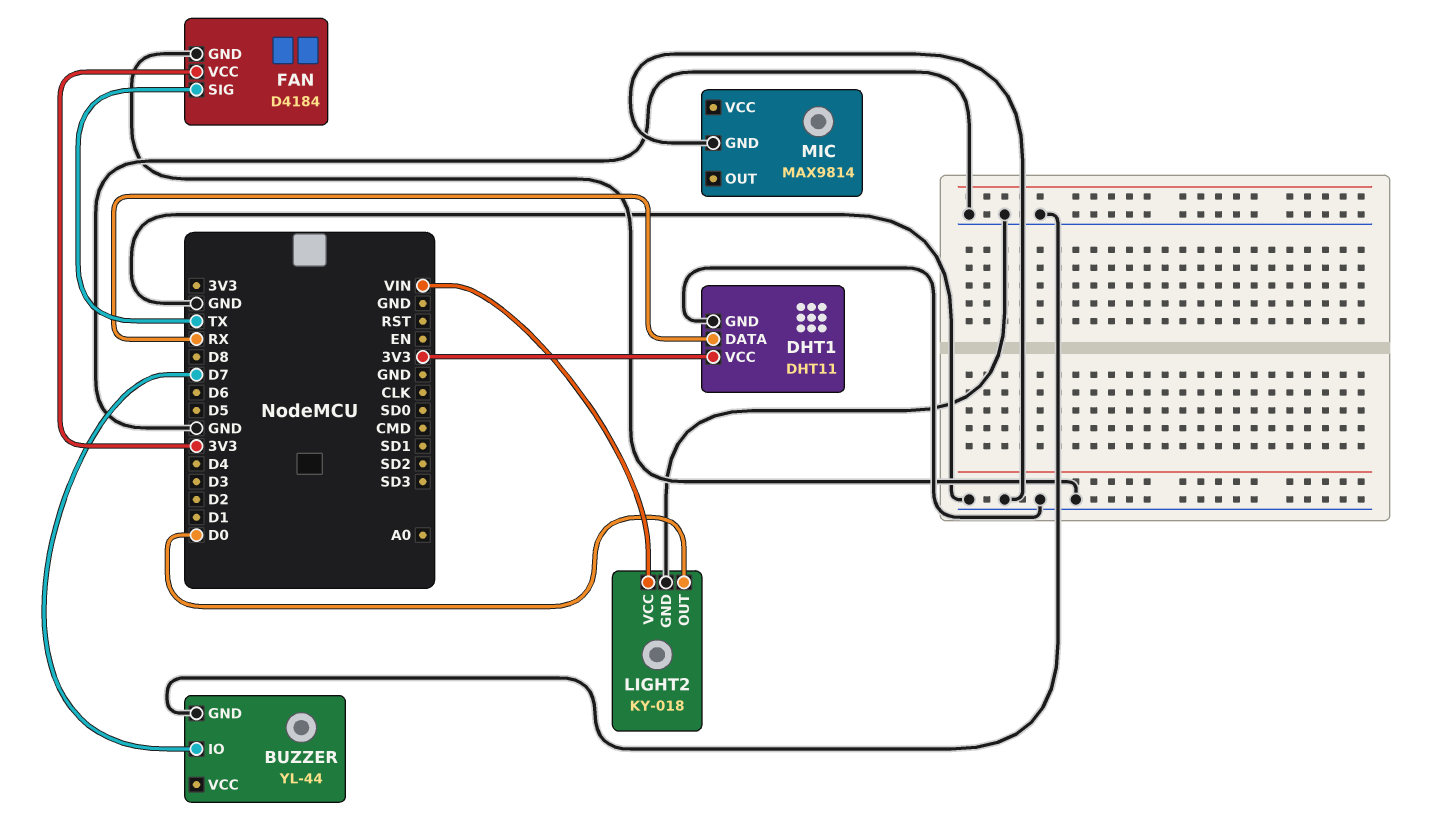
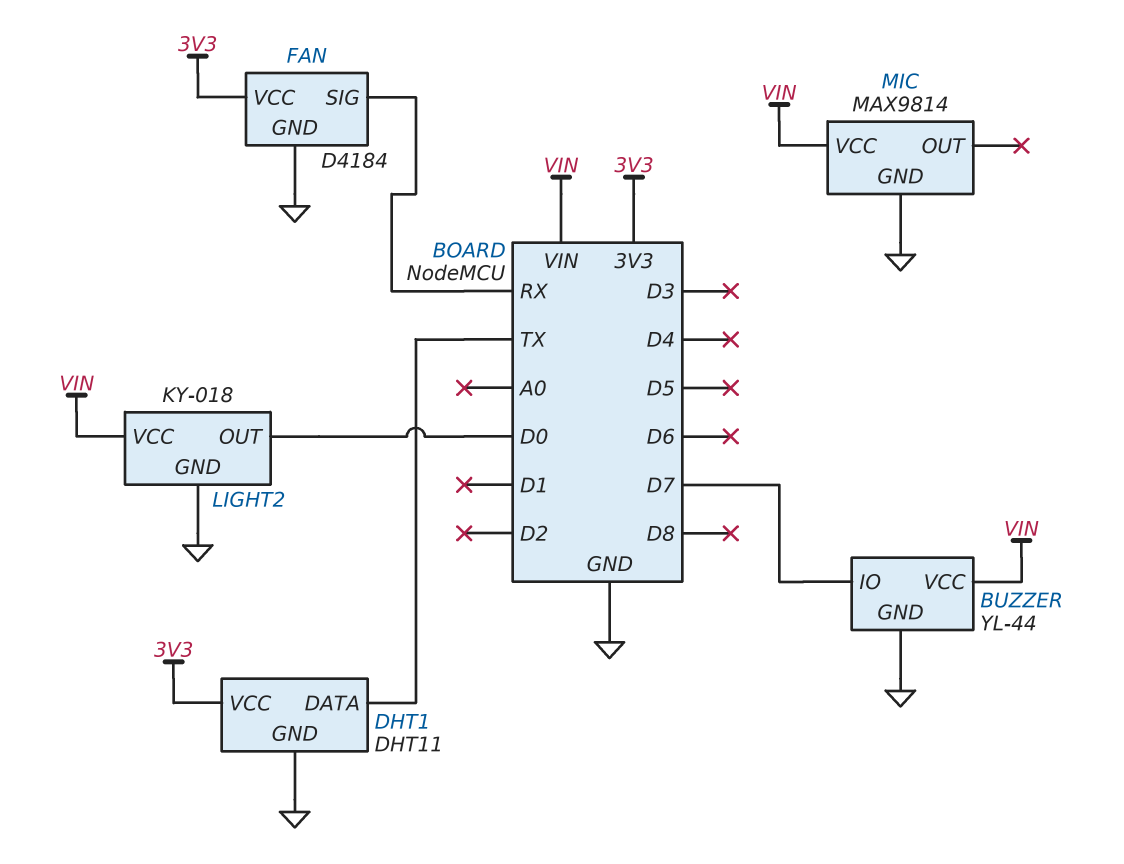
BUZZER pin VCC: none -> VIN
DHT1 pin DATA: RX -> TX
FAN pin SIG: TX -> RX
MIC pin VCC: none -> VIN

